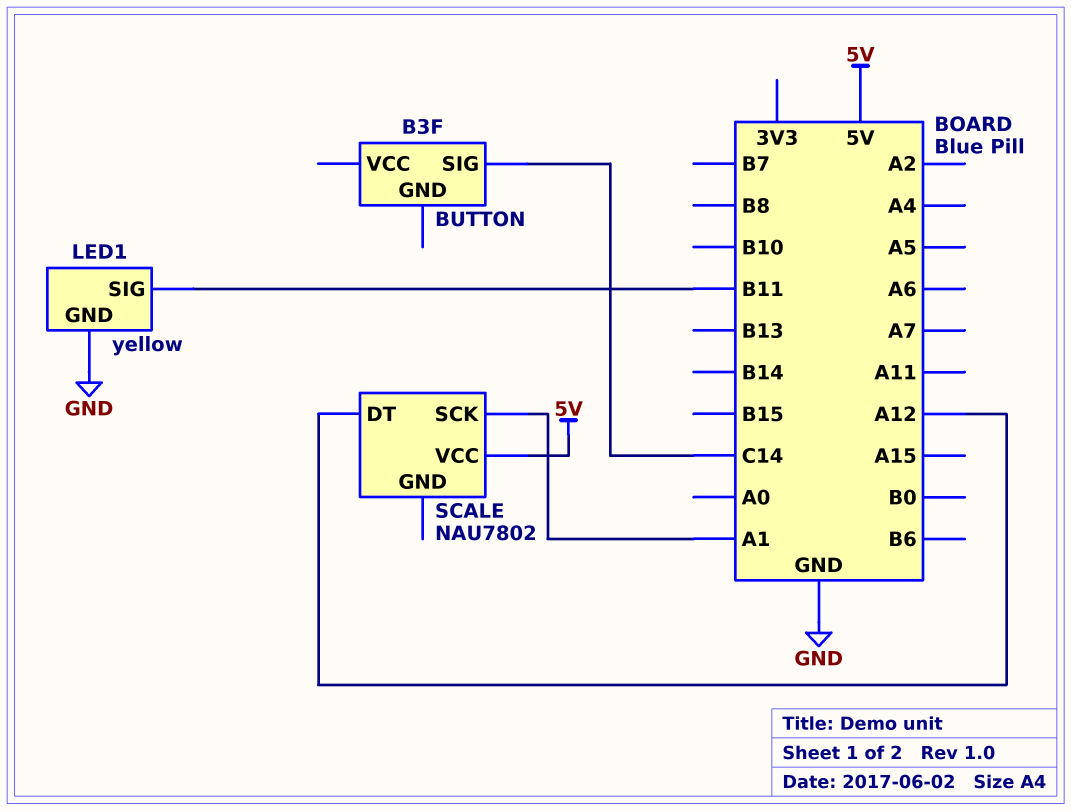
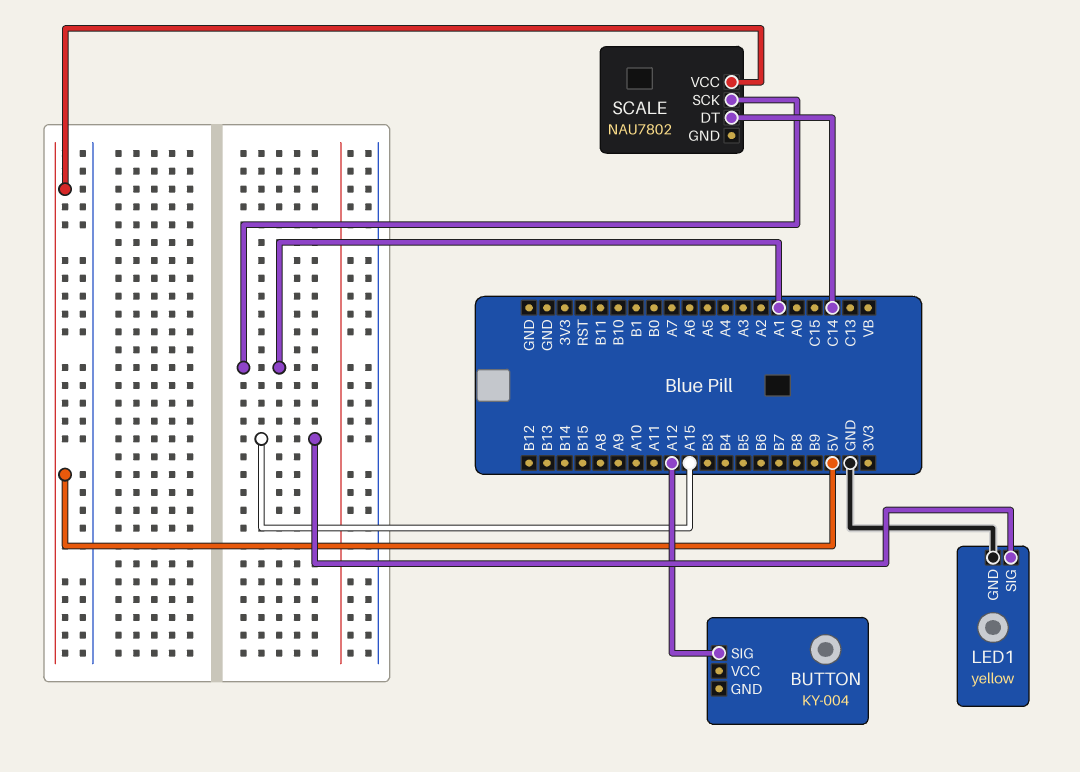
BUTTON: B3F -> KY-004
BUTTON pin SIG: C14 -> A12
LED1 pin SIG: B11 -> A15
SCALE pin DT: A12 -> C14

